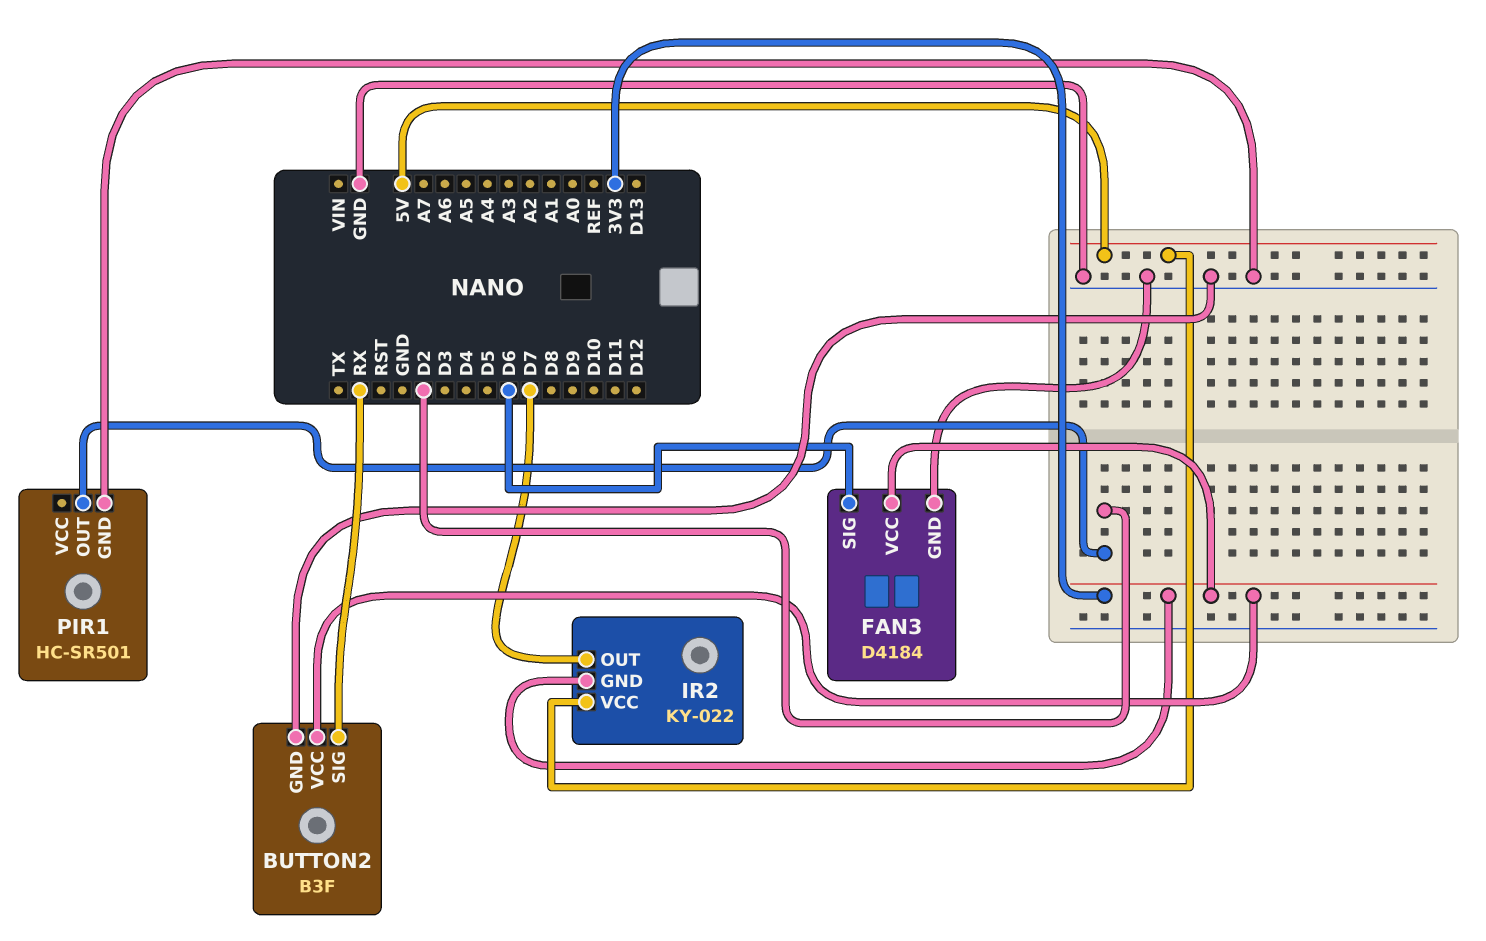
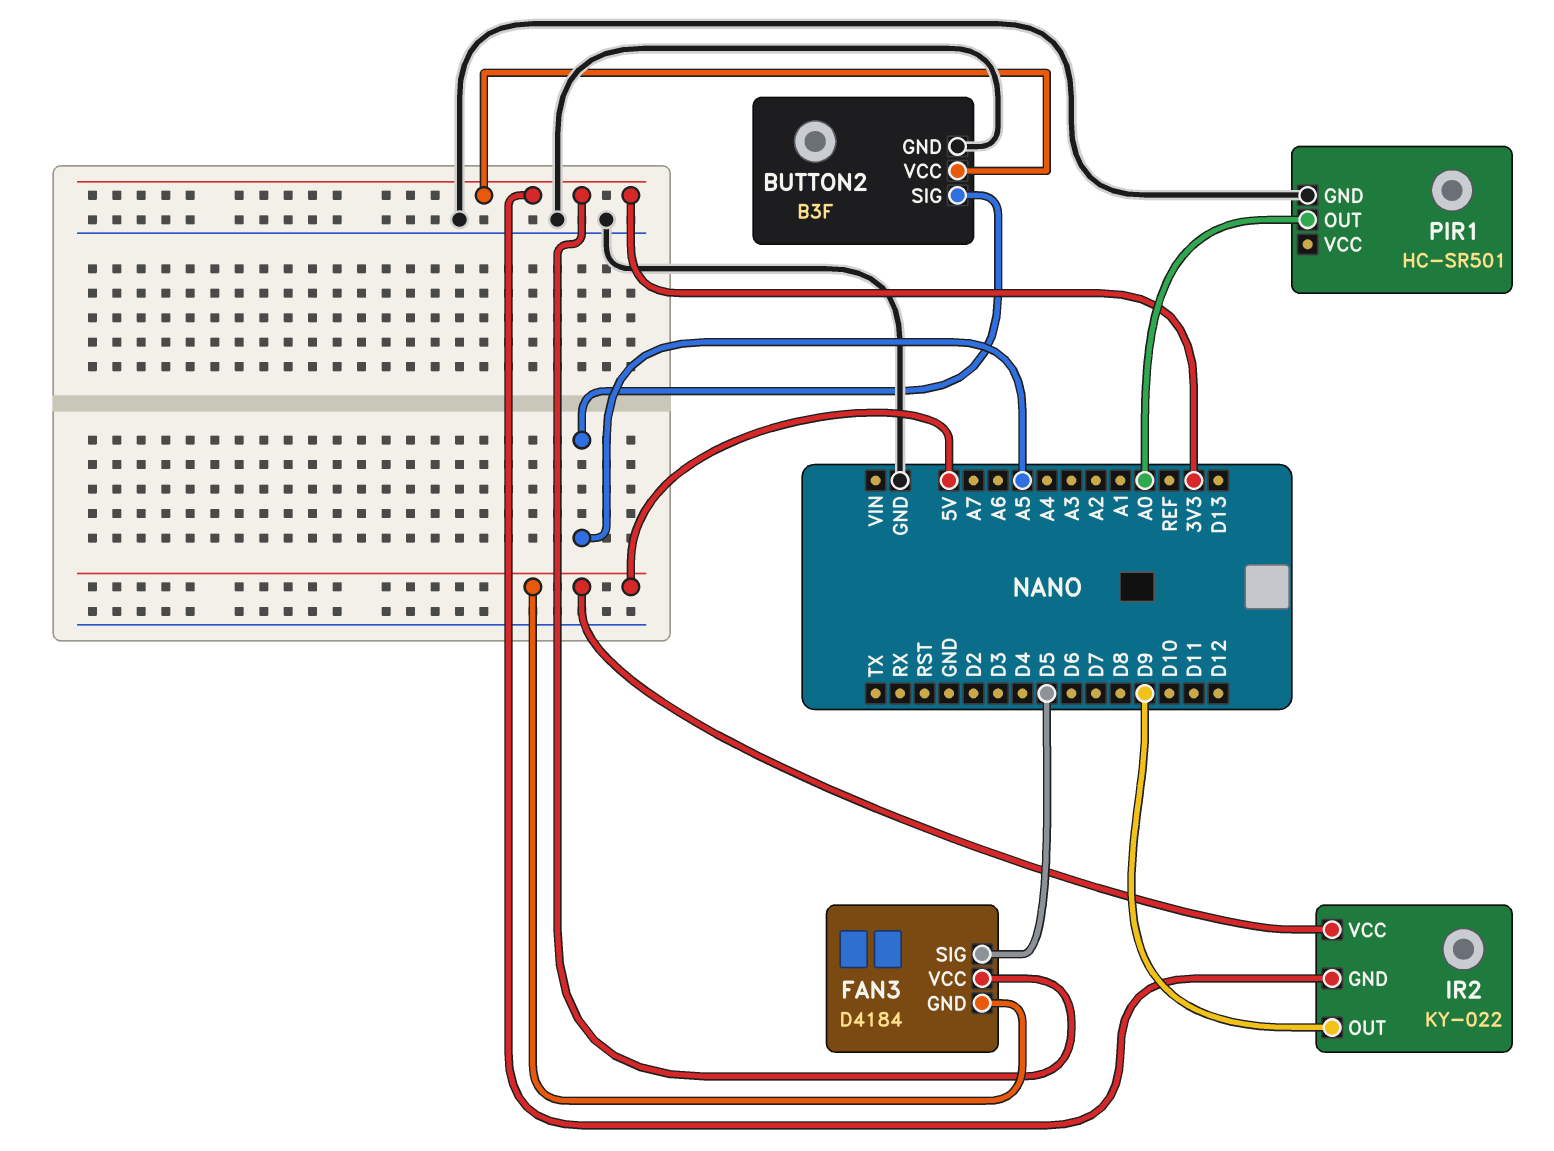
BUTTON2 pin SIG: RX -> A5
FAN3 pin GND: GND -> 5V
FAN3 pin SIG: D6 -> D5
IR2 pin OUT: D7 -> D9
PIR1 pin OUT: D2 -> A0

